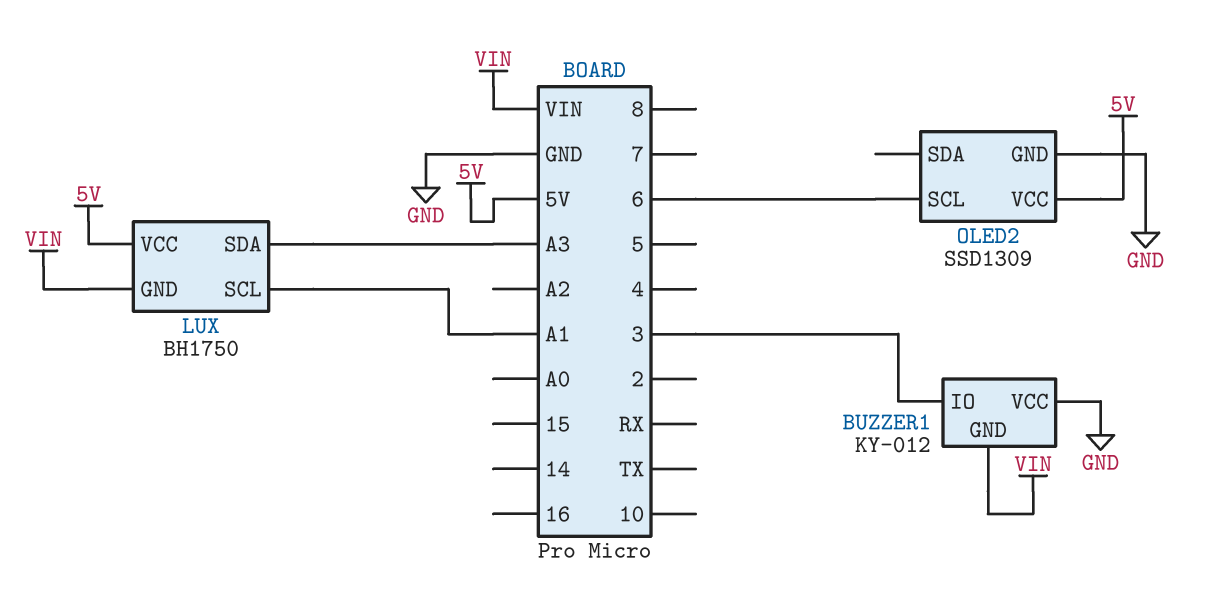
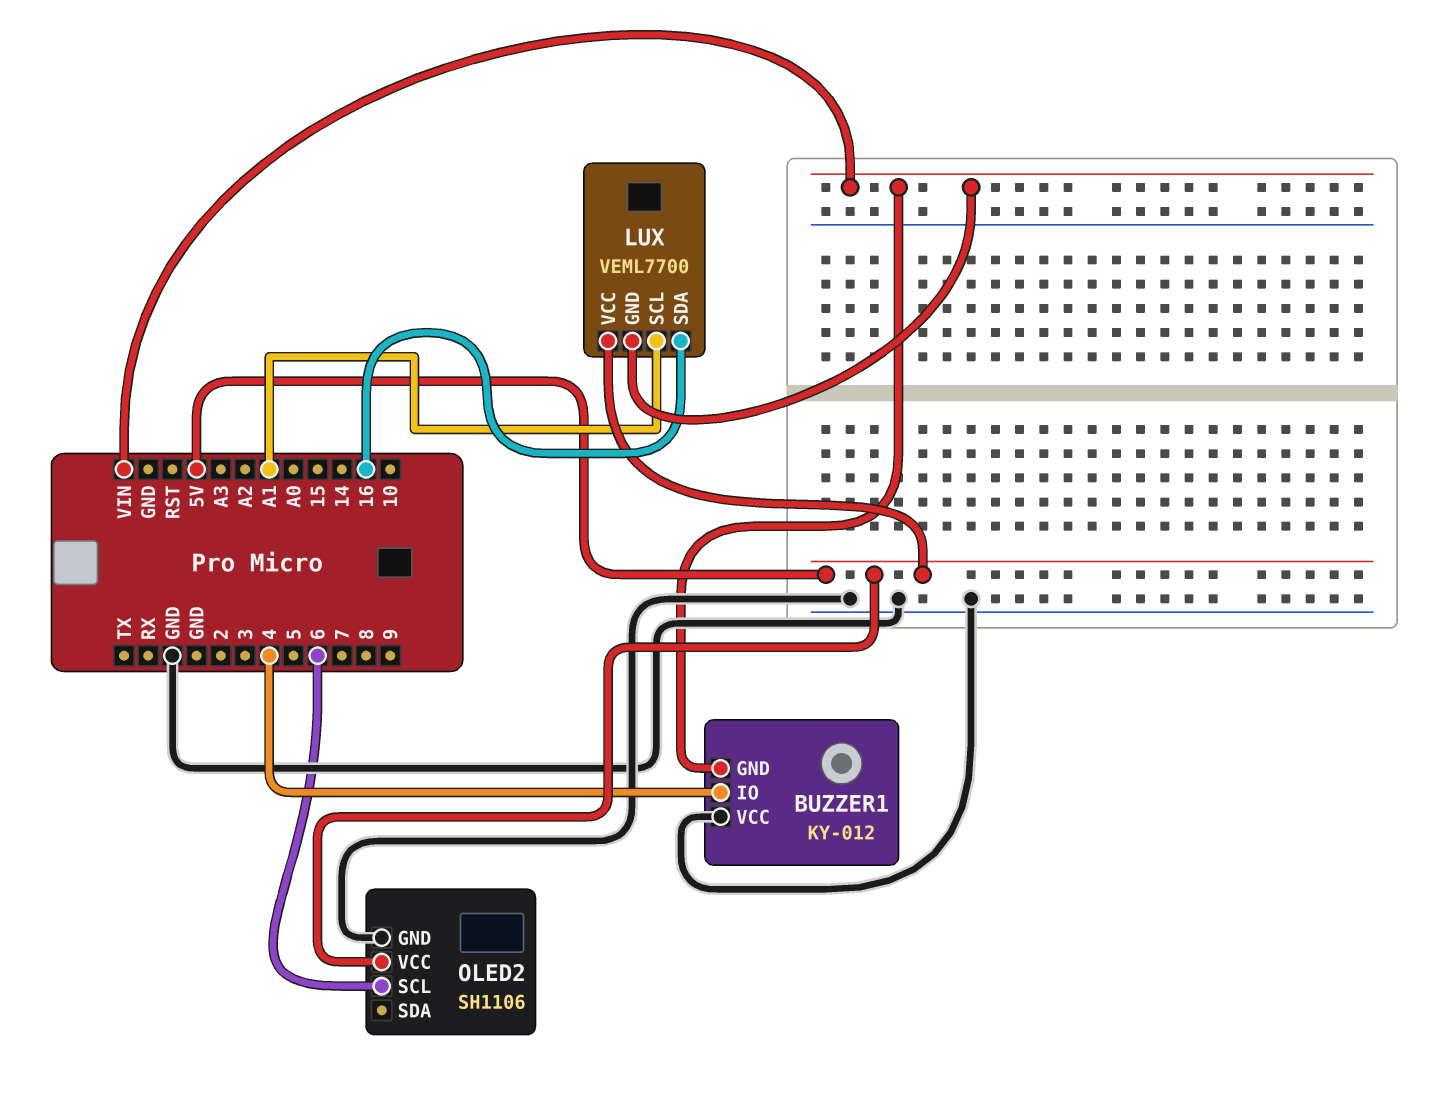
BUZZER1 pin IO: 3 -> 4
LUX: BH1750 -> VEML7700
LUX pin SDA: A3 -> 16
OLED2: SSD1309 -> SH1106

